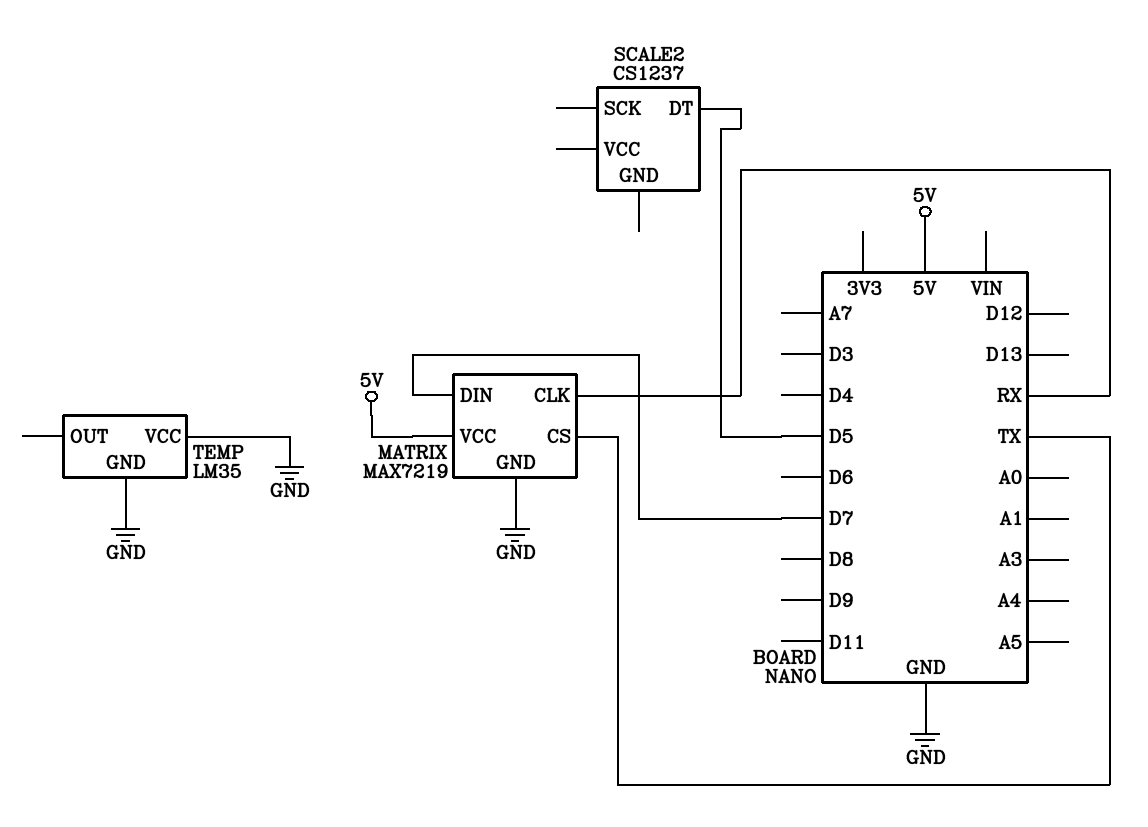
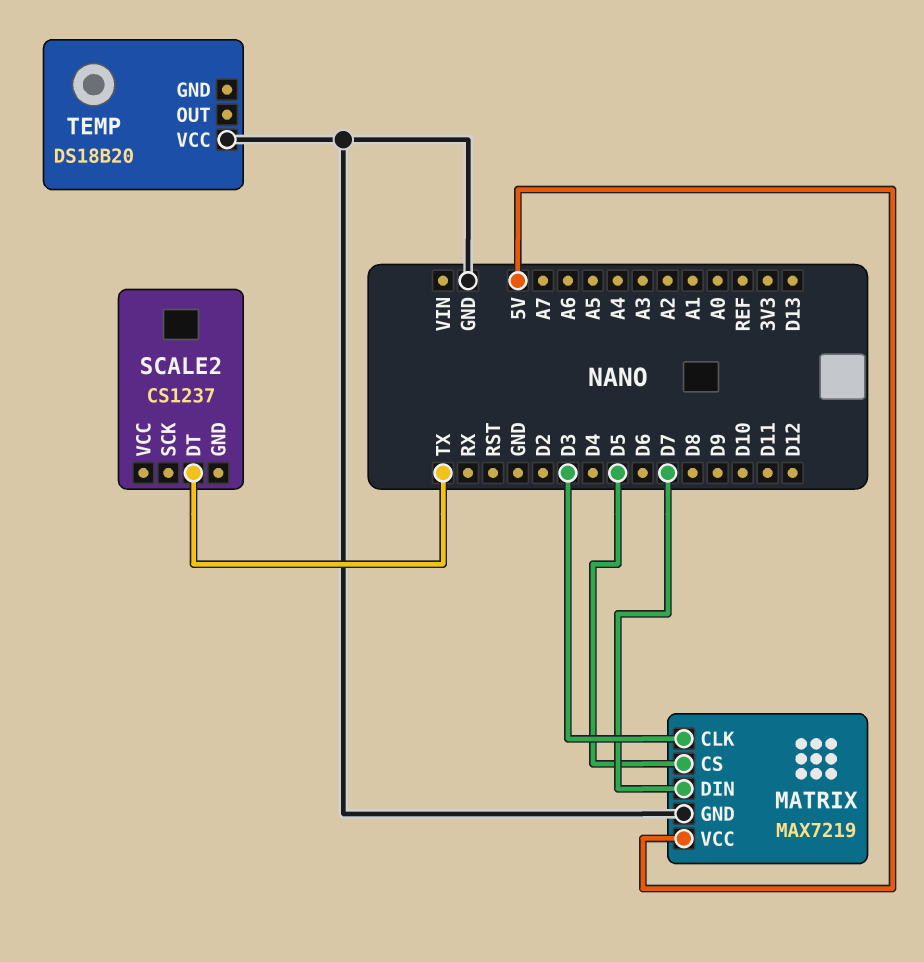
MATRIX pin CLK: RX -> D3
MATRIX pin CS: TX -> D5
SCALE2 pin DT: D5 -> TX
TEMP: LM35 -> DS18B20
TEMP pin GND: GND -> none

